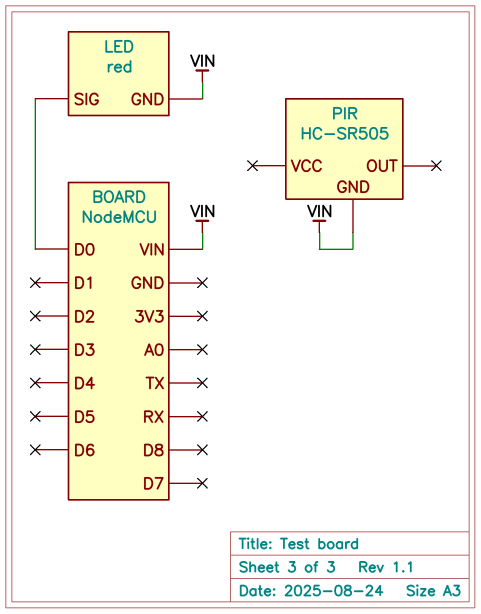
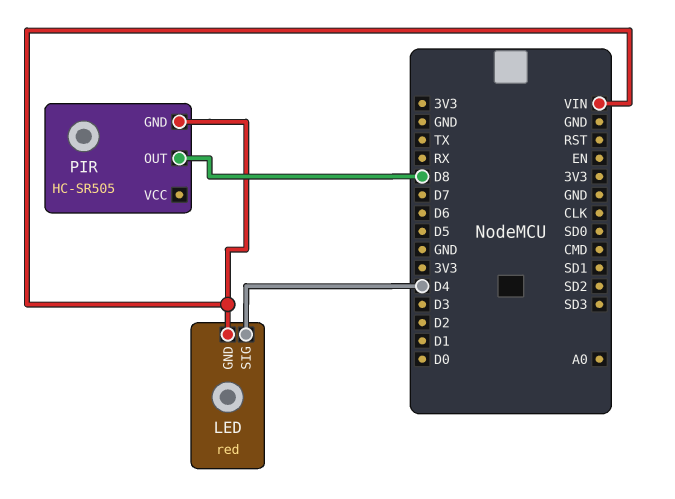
LED pin SIG: D0 -> D4
PIR pin OUT: none -> D8

